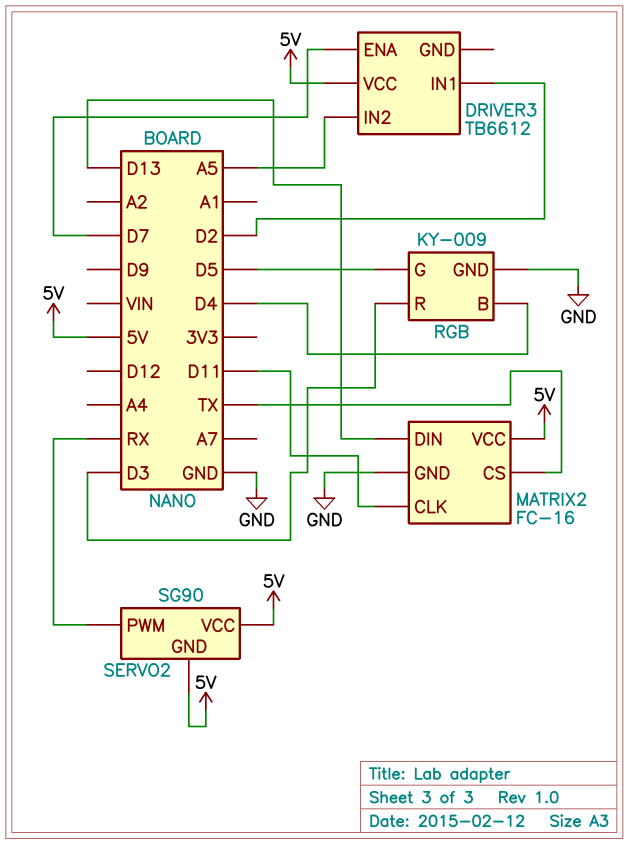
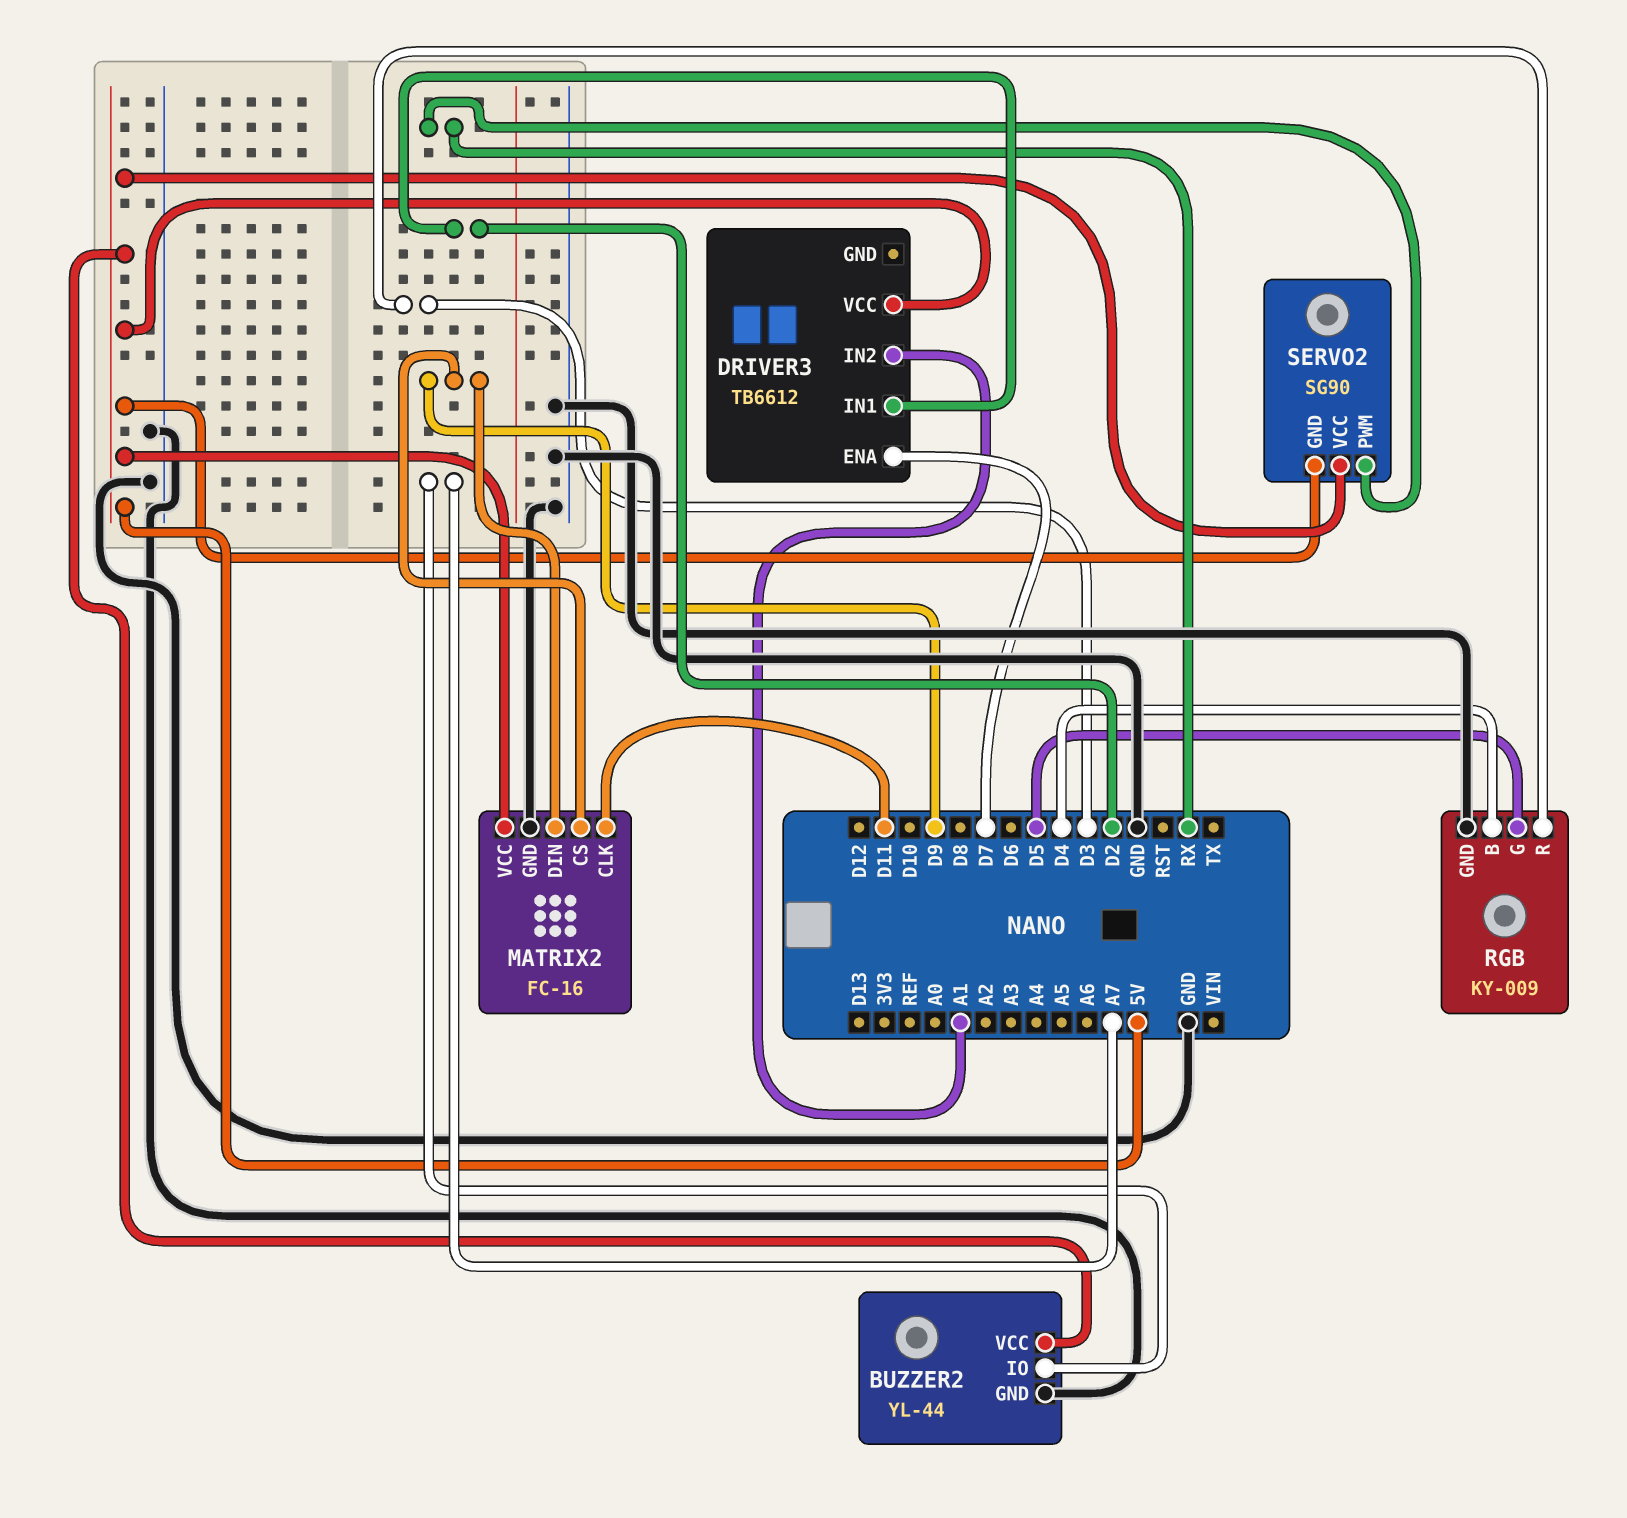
BUZZER2: none -> YL-44
BUZZER2 pin GND: none -> GND
BUZZER2 pin IO: none -> A7
BUZZER2 pin VCC: none -> 5V
DRIVER3 pin IN2: A5 -> A1
MATRIX2 pin CS: TX -> D9
MATRIX2 pin DIN: D13 -> D9

